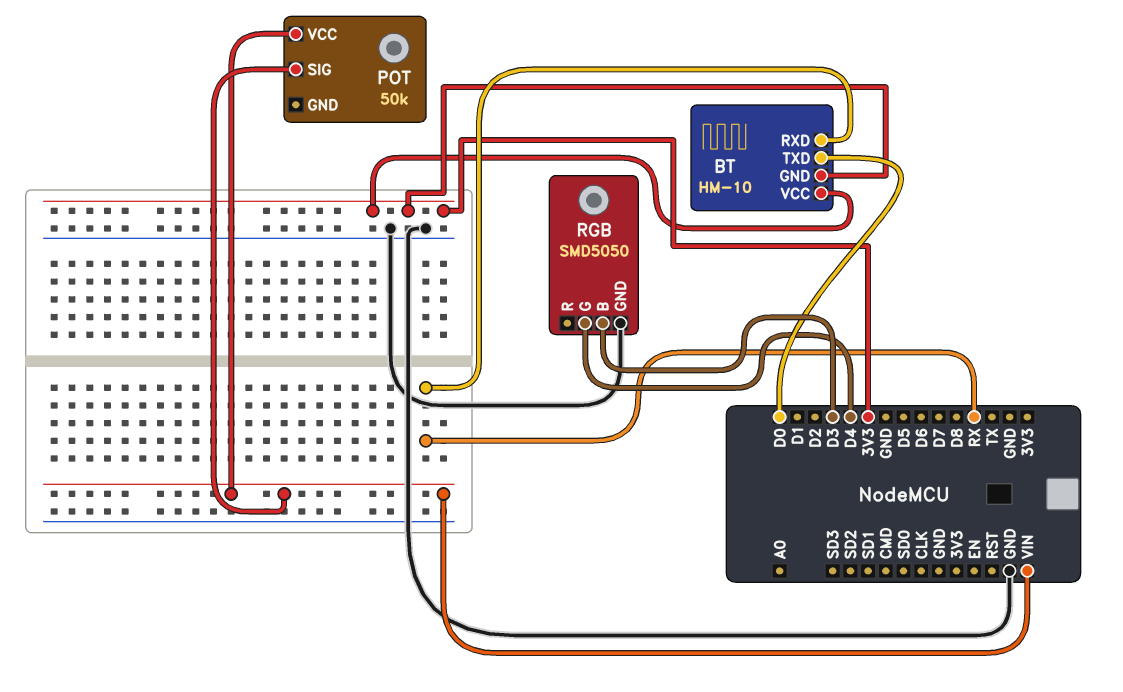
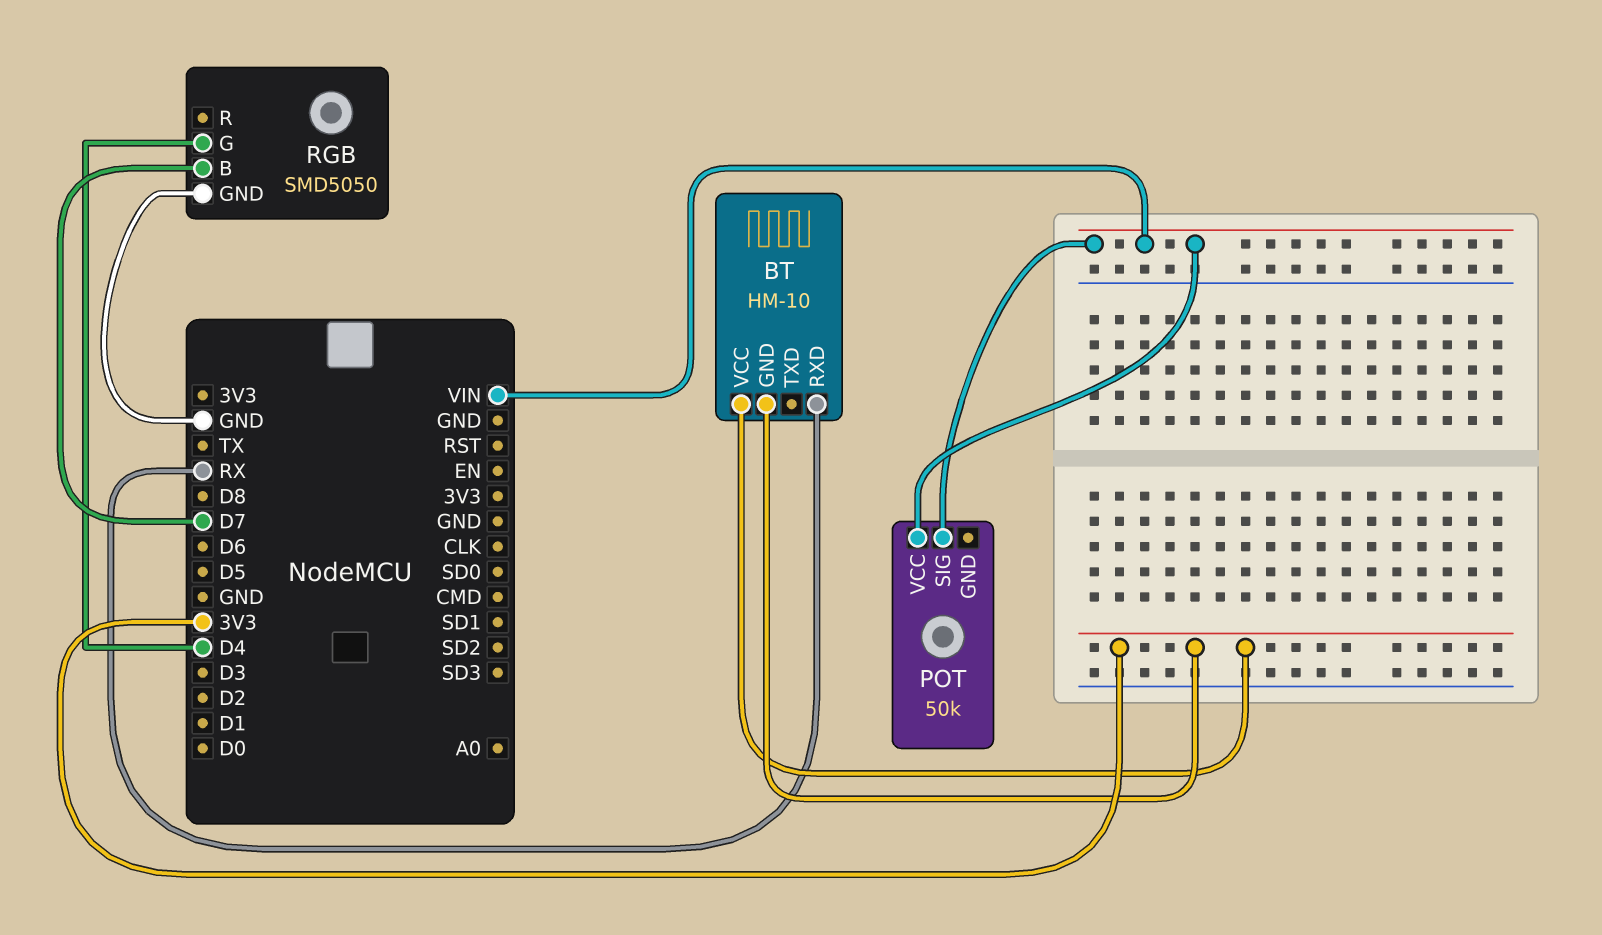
BT pin TXD: D0 -> none
RGB pin B: D3 -> D7

